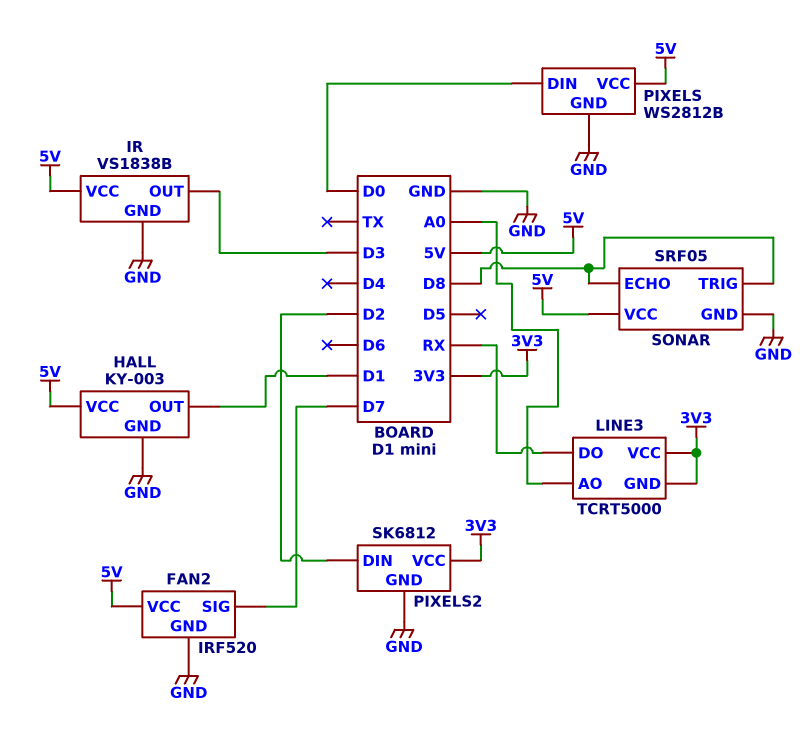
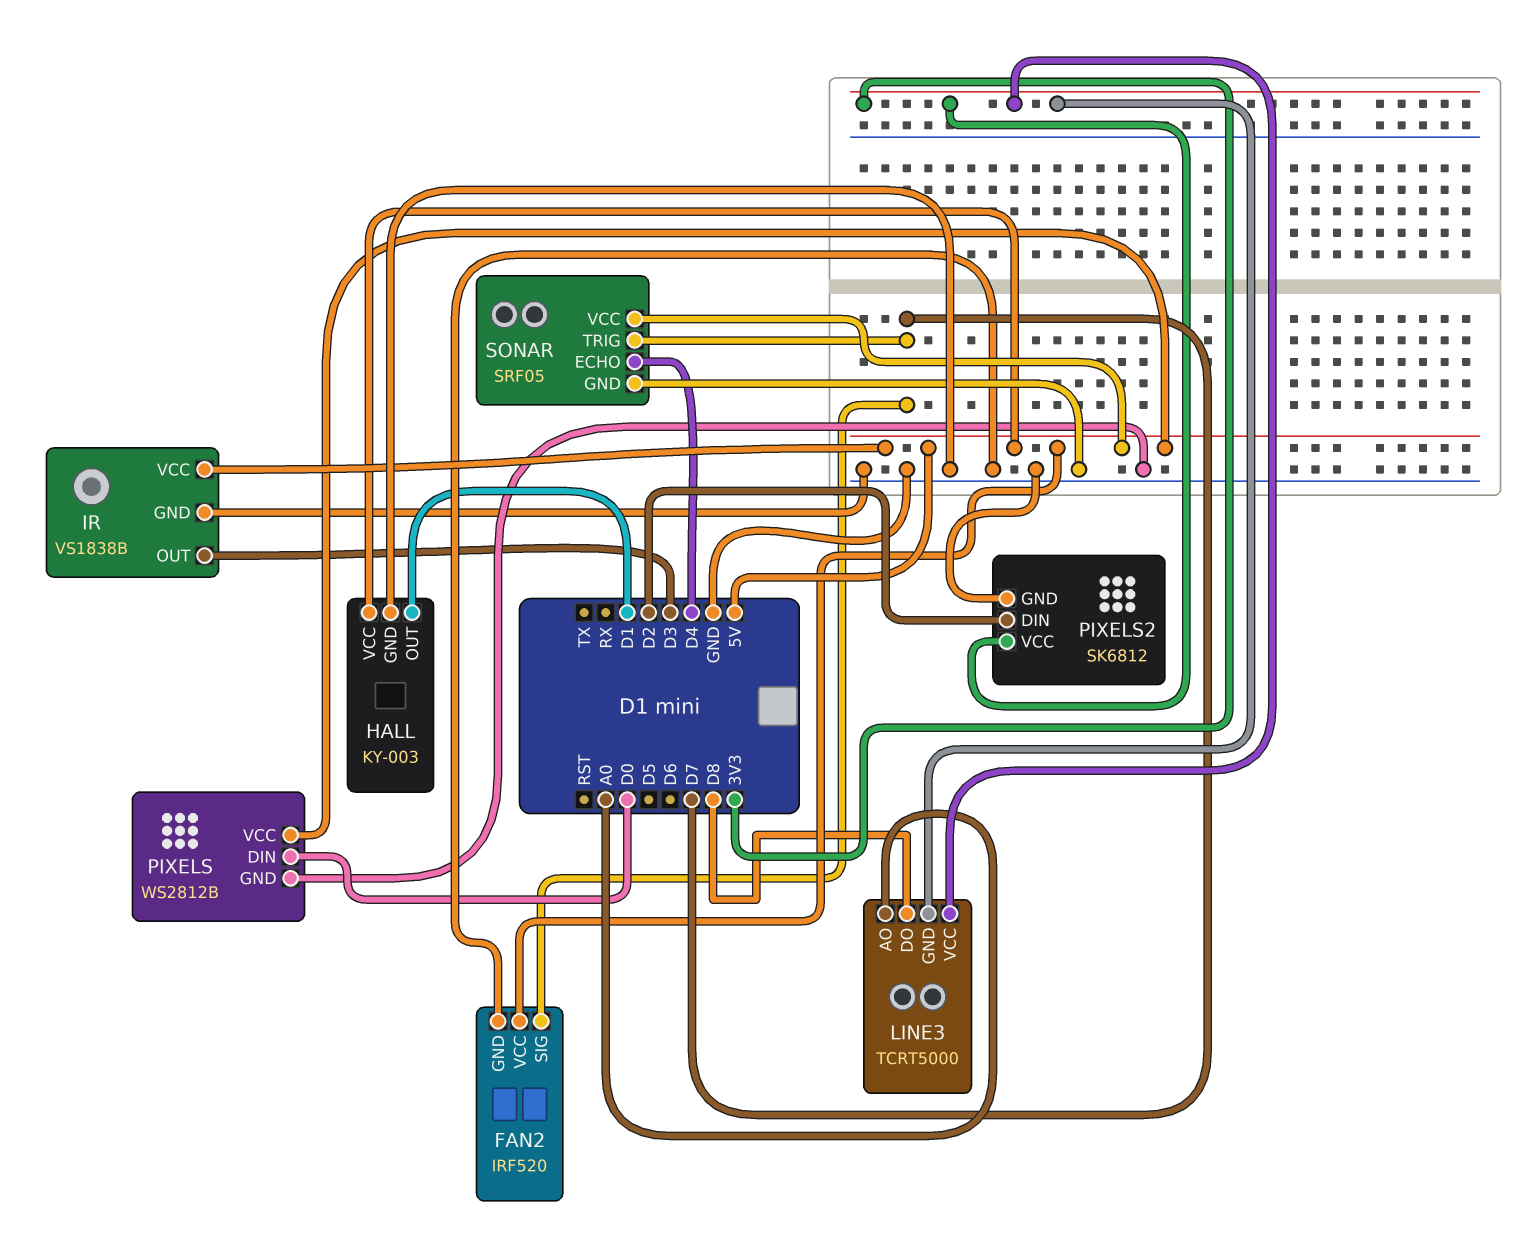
LINE3 pin DO: RX -> D8
SONAR pin ECHO: D8 -> D4
SONAR pin TRIG: D8 -> D7

